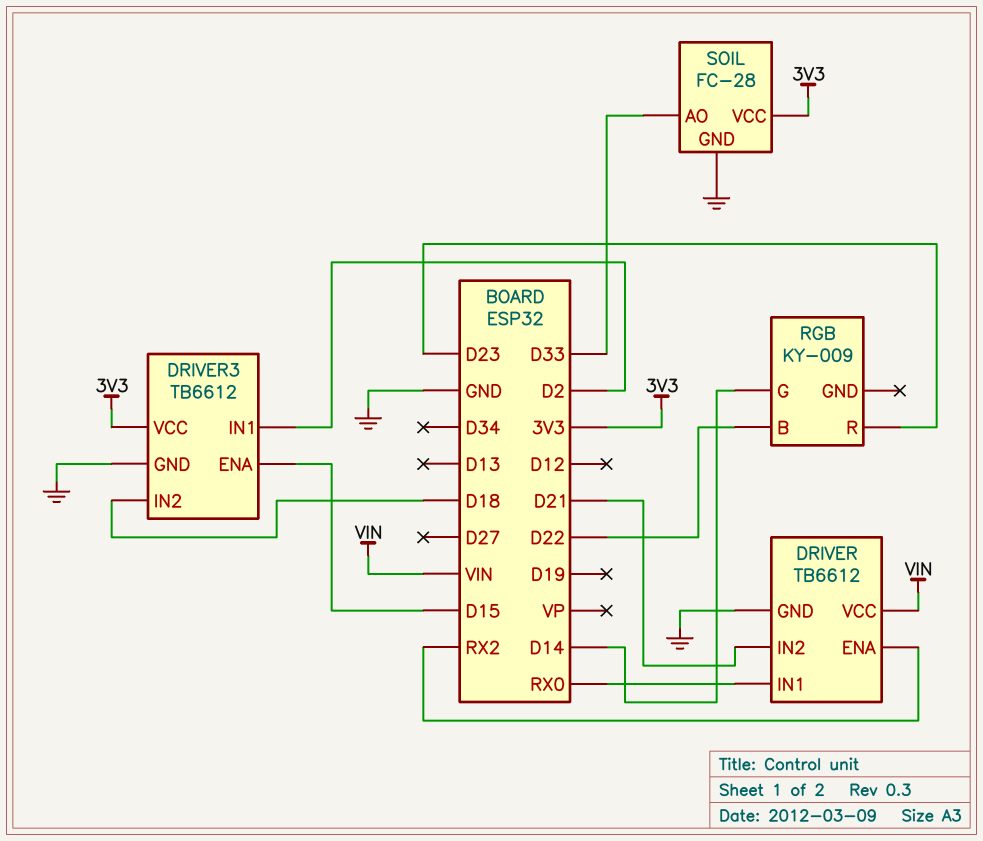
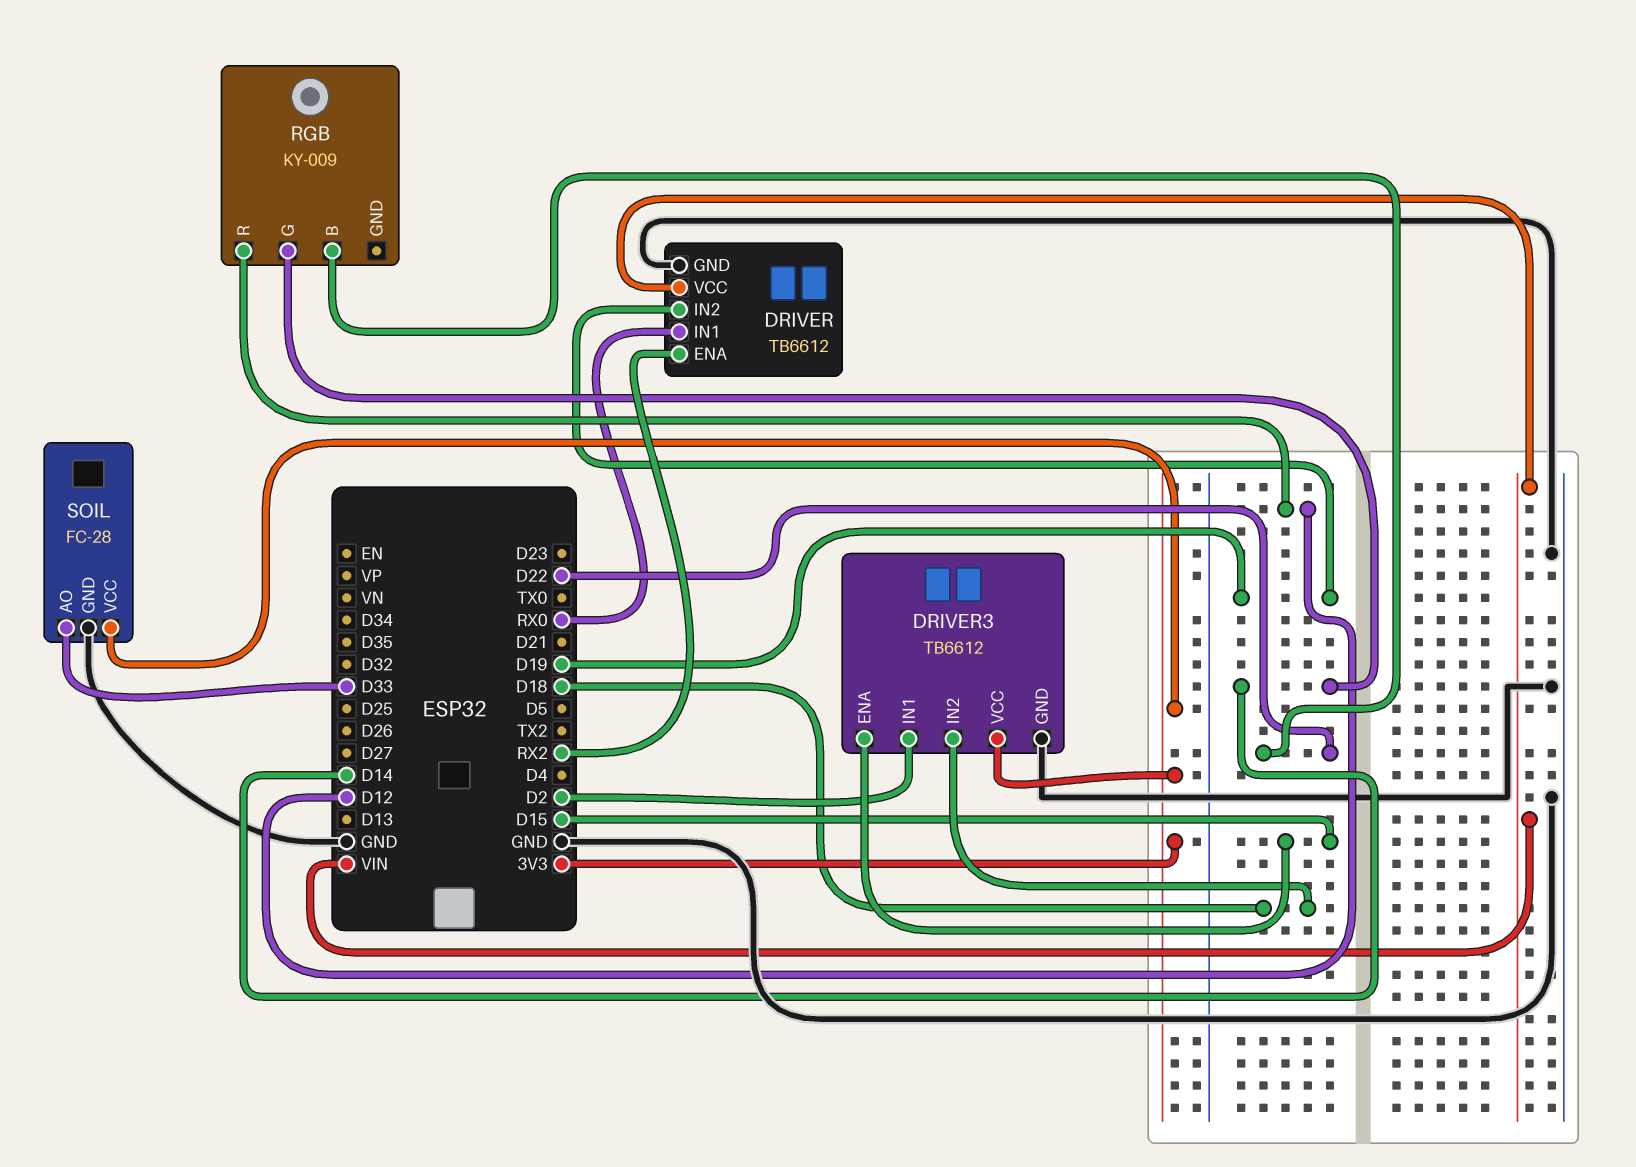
DRIVER pin IN2: D21 -> D19
RGB pin R: D23 -> D12

